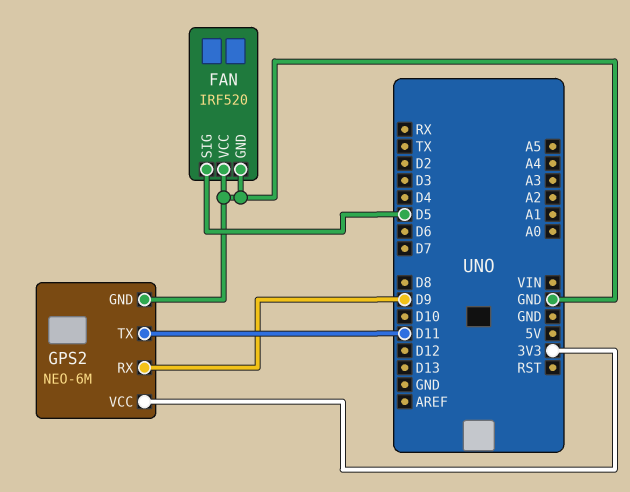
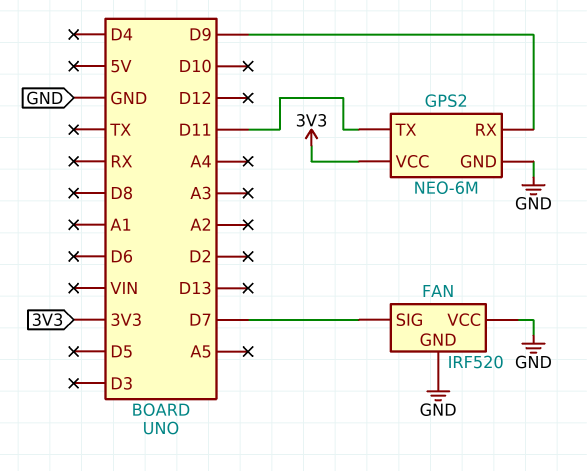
FAN pin SIG: D5 -> D7

